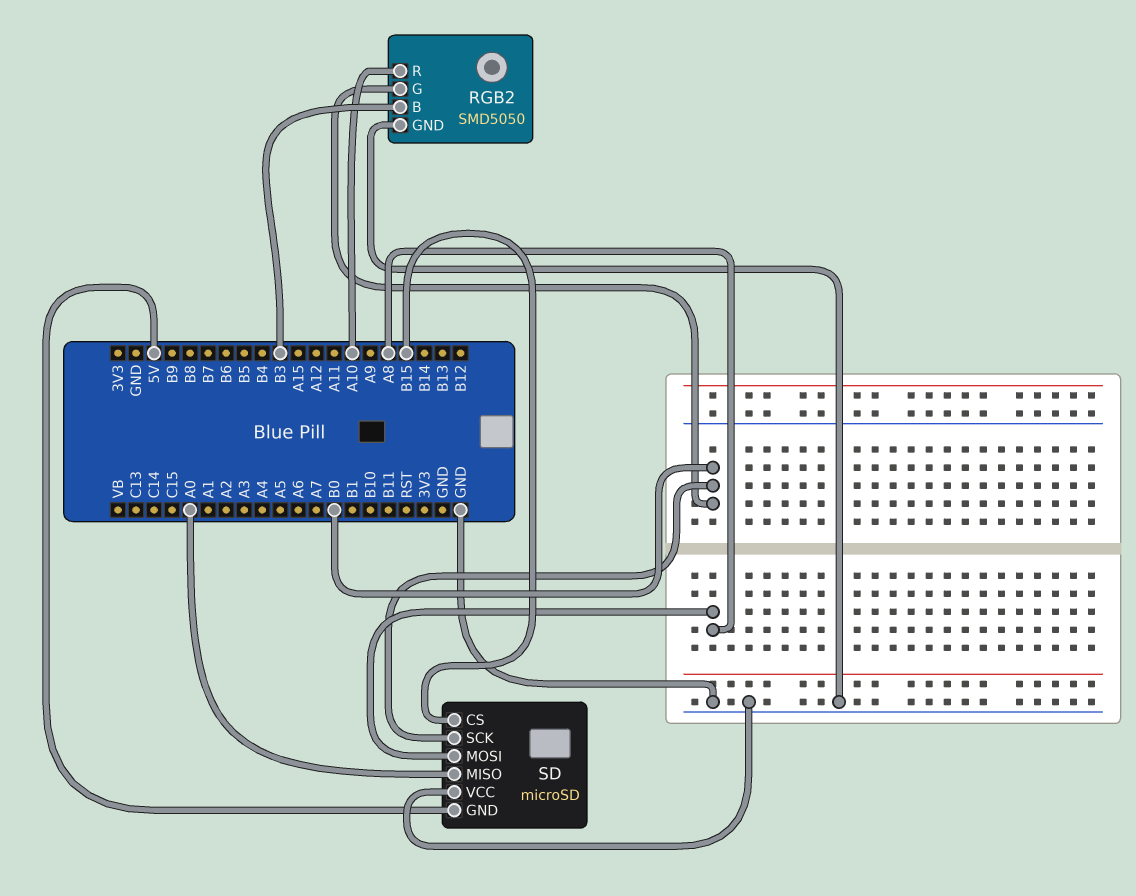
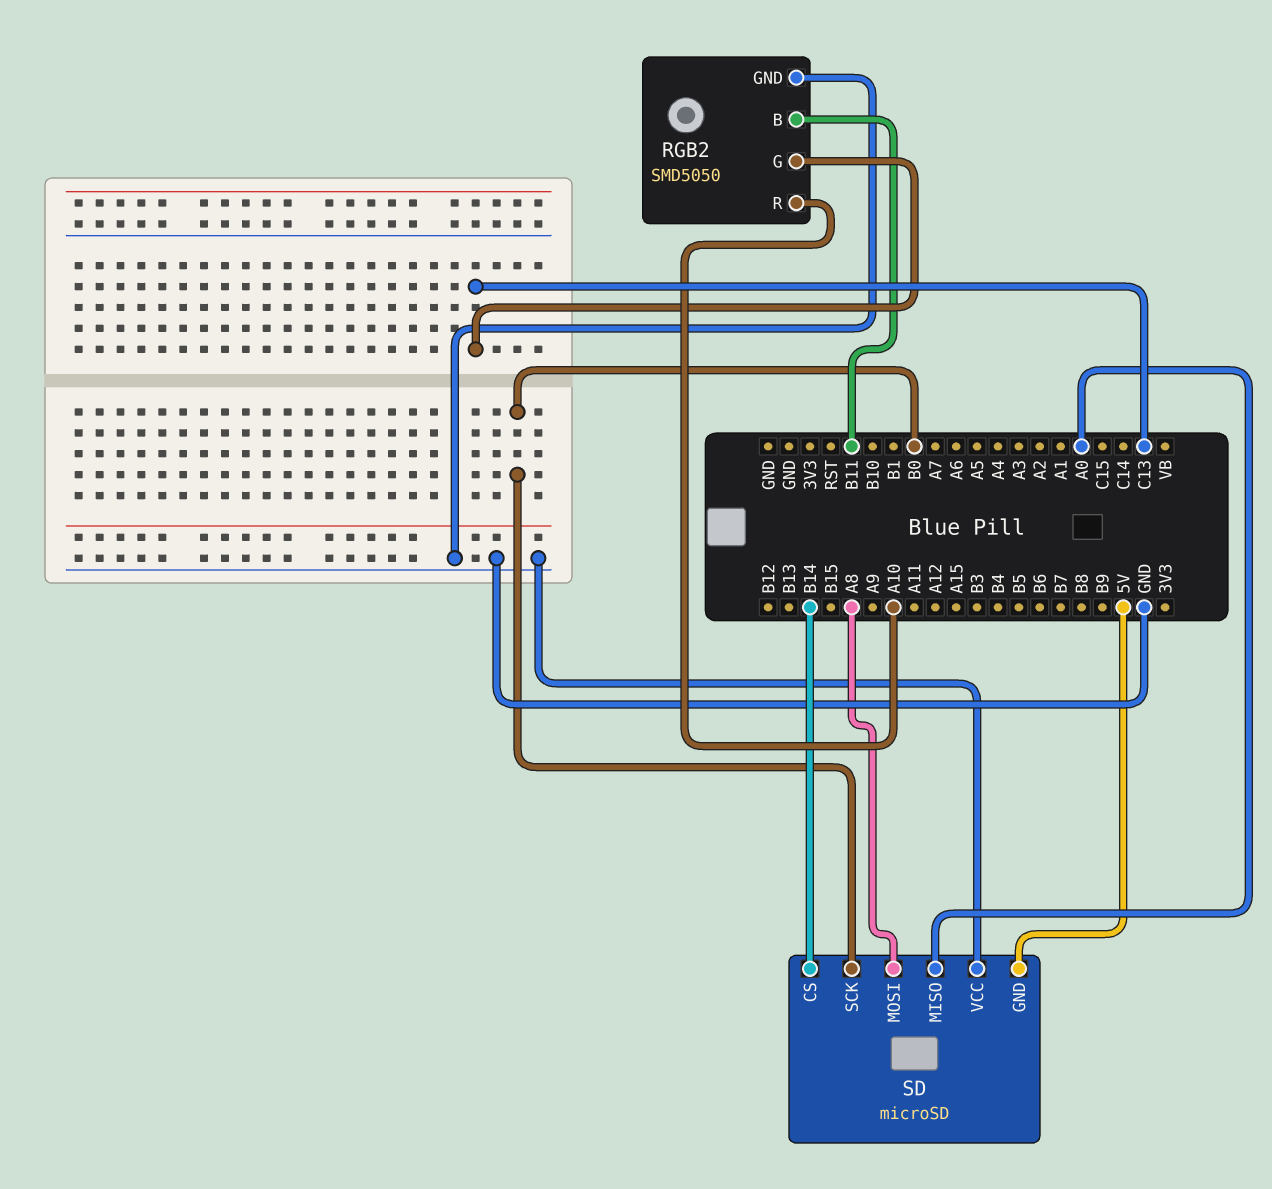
RGB2 pin B: B3 -> B11
RGB2 pin G: B0 -> C13
SD pin CS: B15 -> B14

